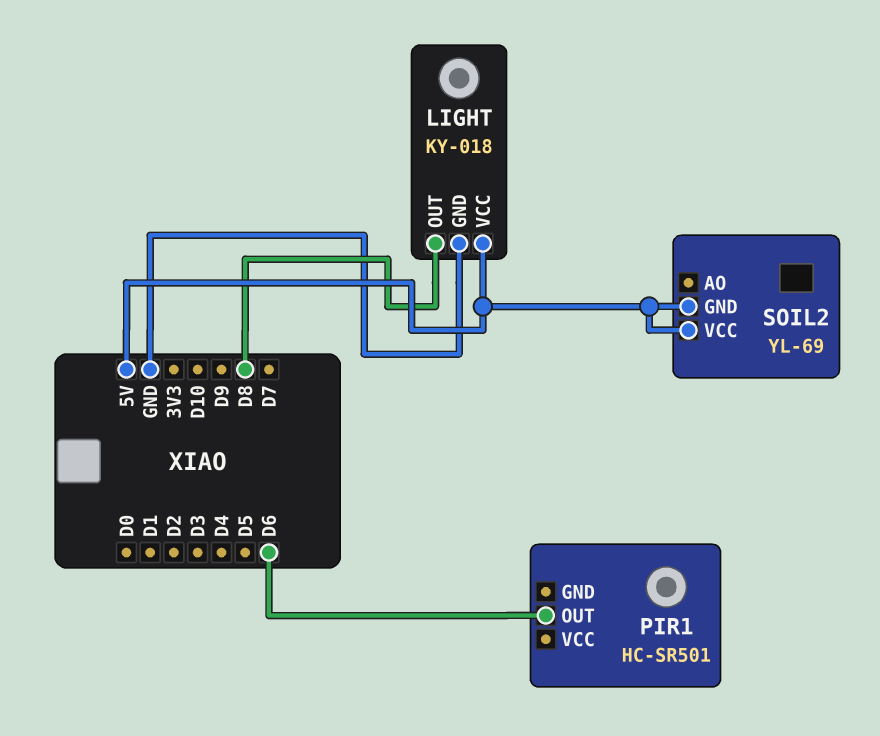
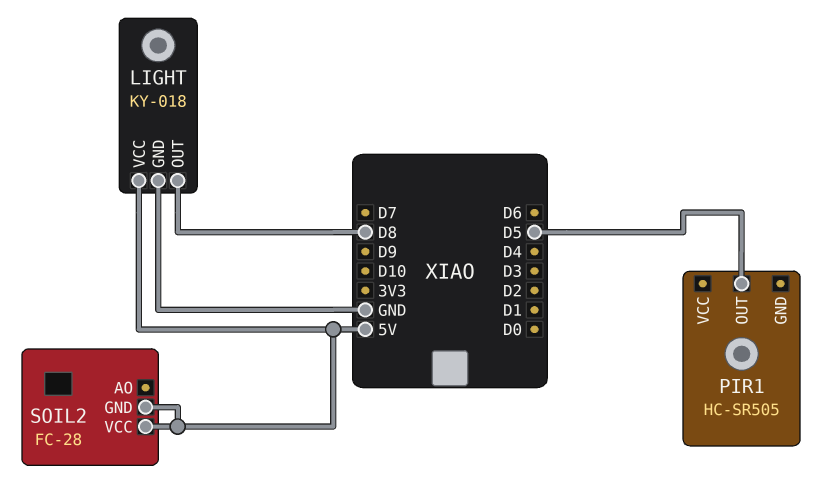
PIR1: HC-SR501 -> HC-SR505
PIR1 pin OUT: D6 -> D5
SOIL2: YL-69 -> FC-28

